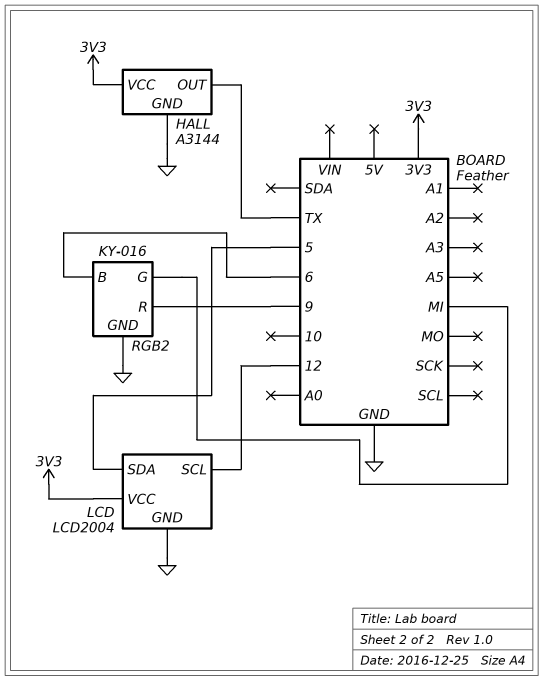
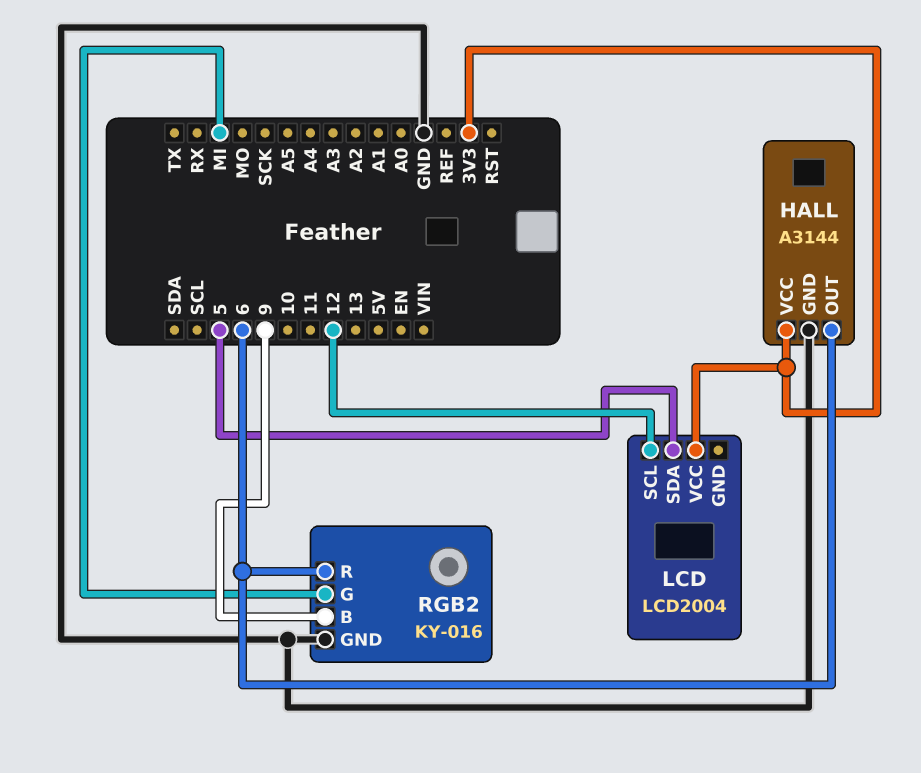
HALL pin OUT: TX -> 6
LCD pin GND: GND -> none
RGB2 pin B: 6 -> 9
RGB2 pin R: 9 -> 6

